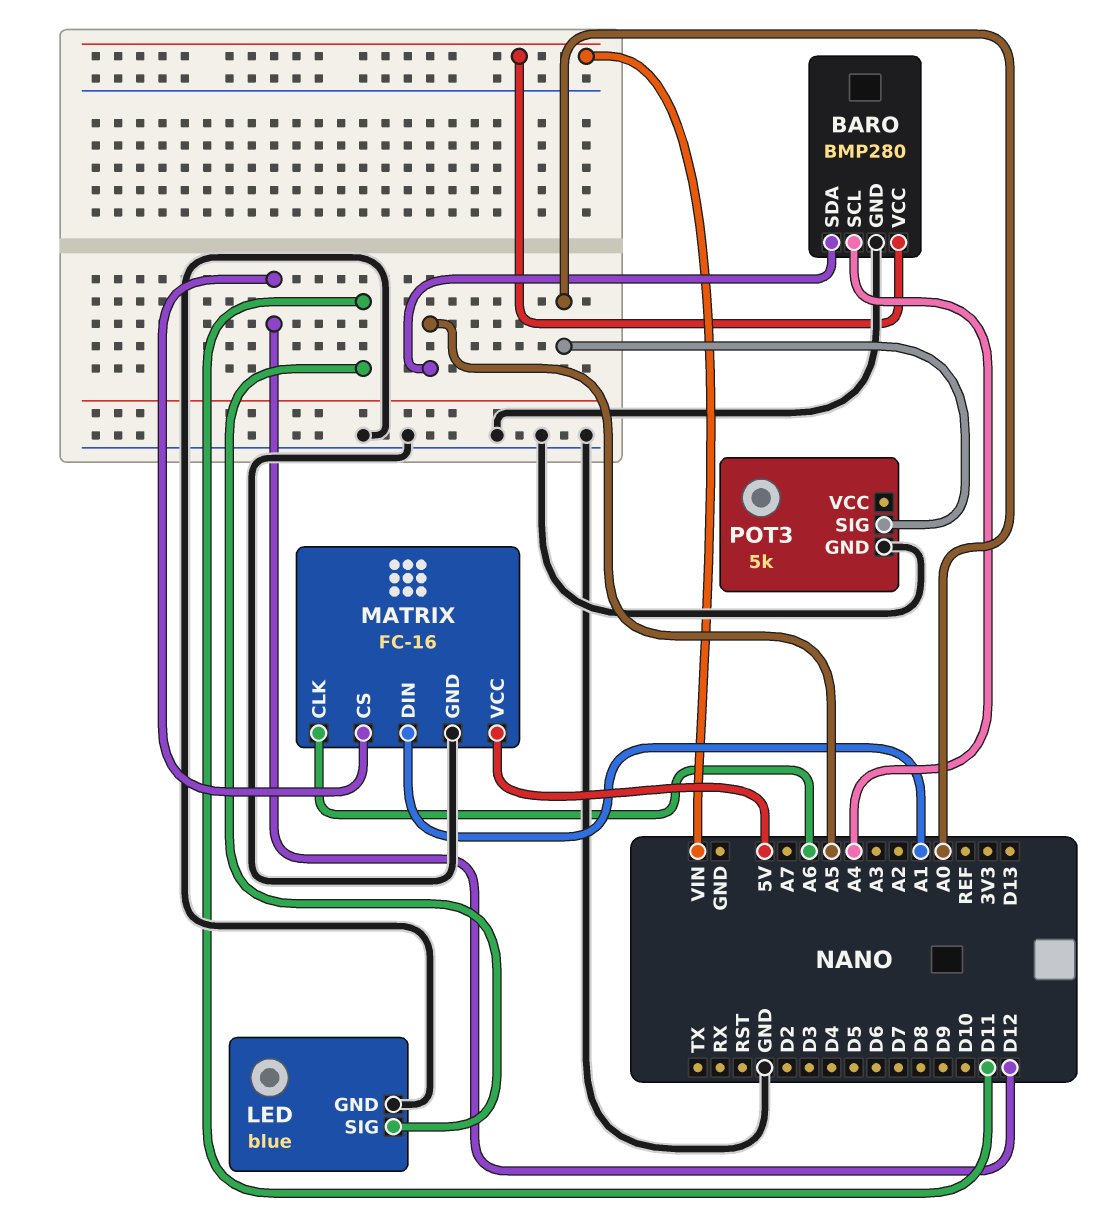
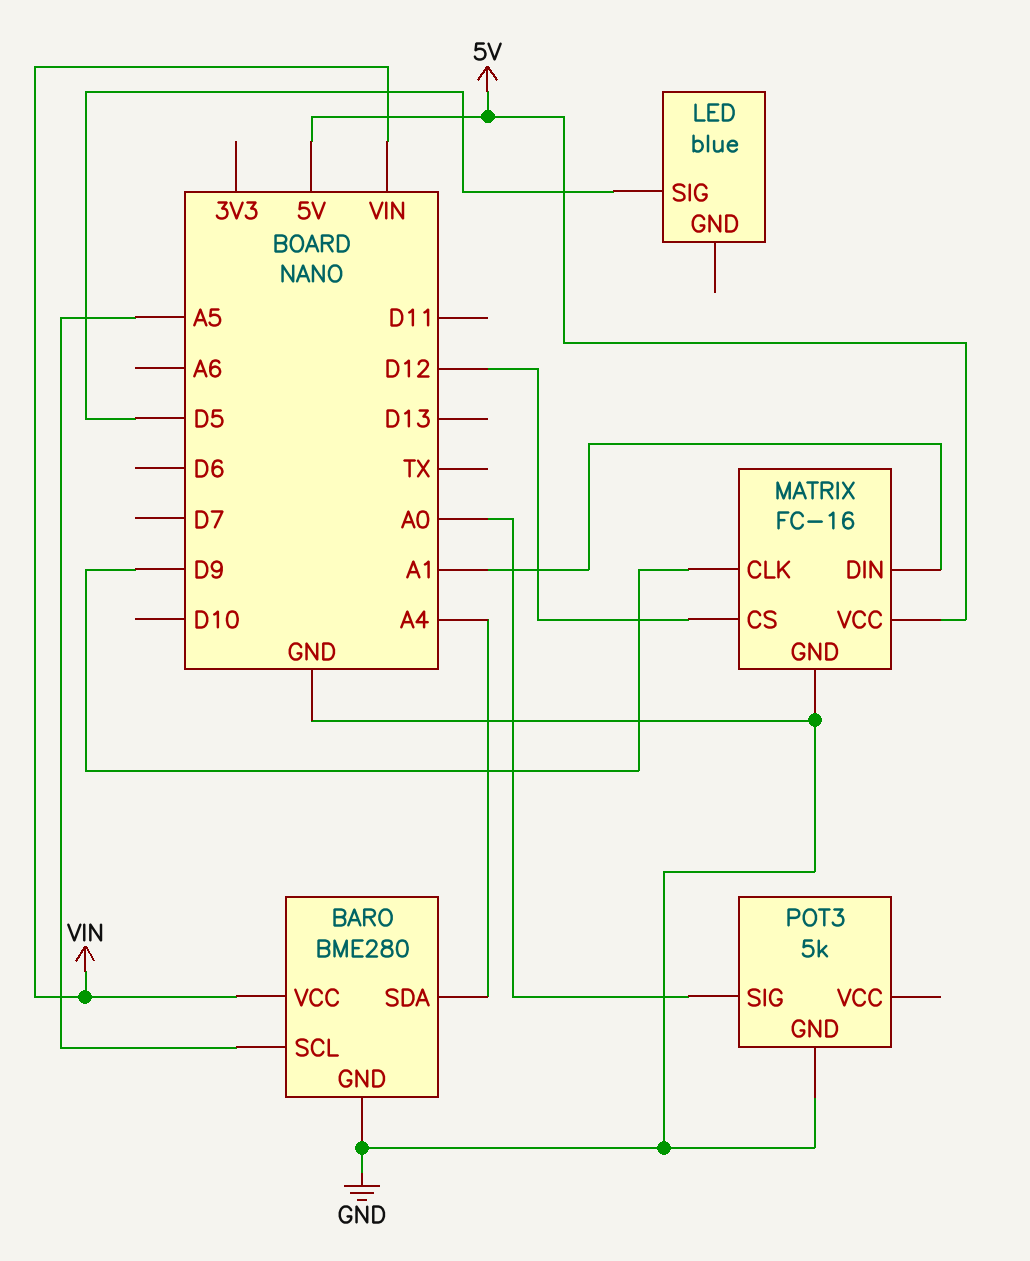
BARO: BMP280 -> BME280
BARO pin SCL: A4 -> A5
BARO pin SDA: A5 -> A4
LED pin GND: GND -> none
LED pin SIG: D11 -> D5
MATRIX pin CLK: A6 -> D9

